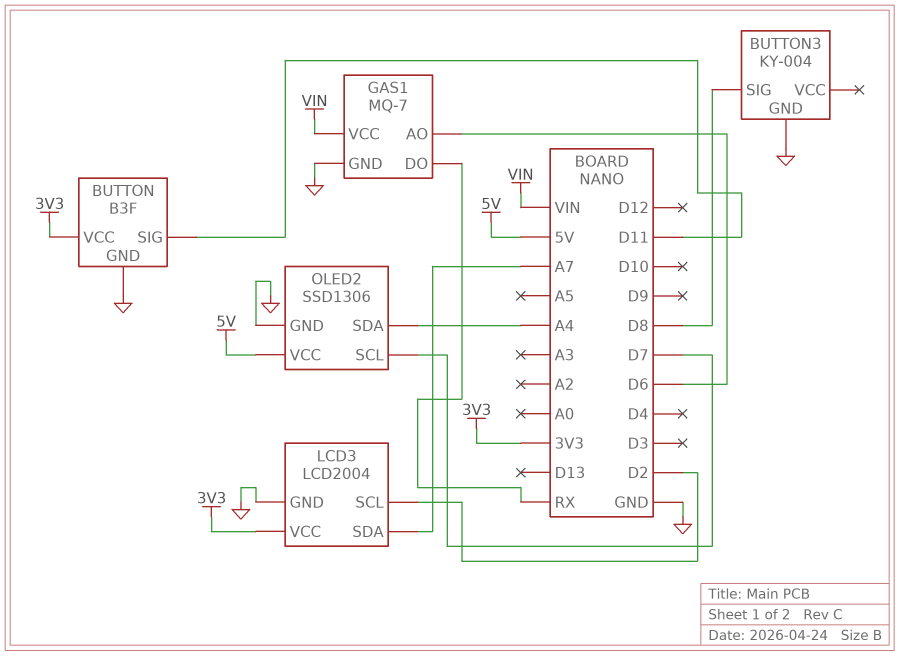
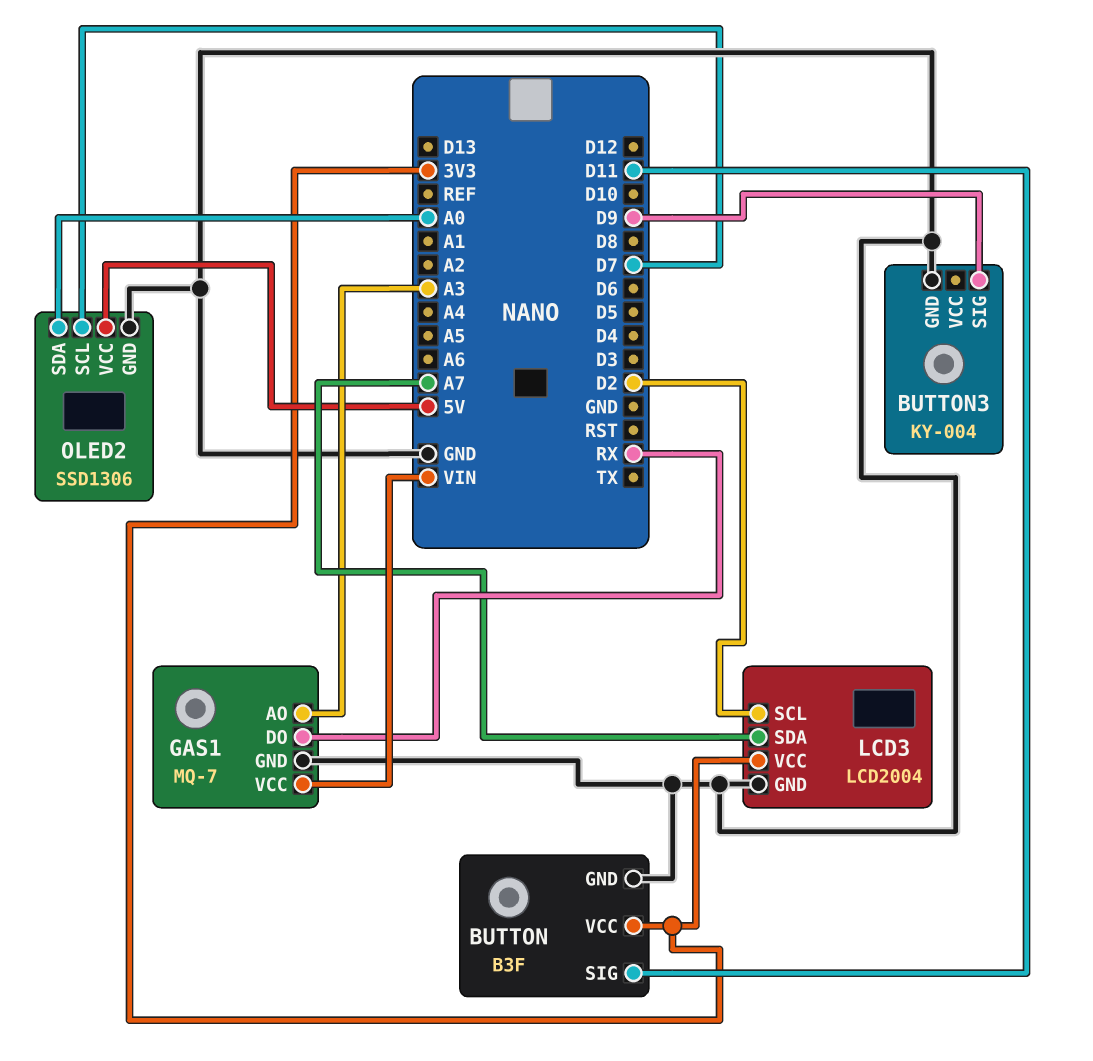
BUTTON3 pin SIG: D8 -> D9
GAS1 pin AO: D6 -> A3
OLED2 pin SDA: A4 -> A0

